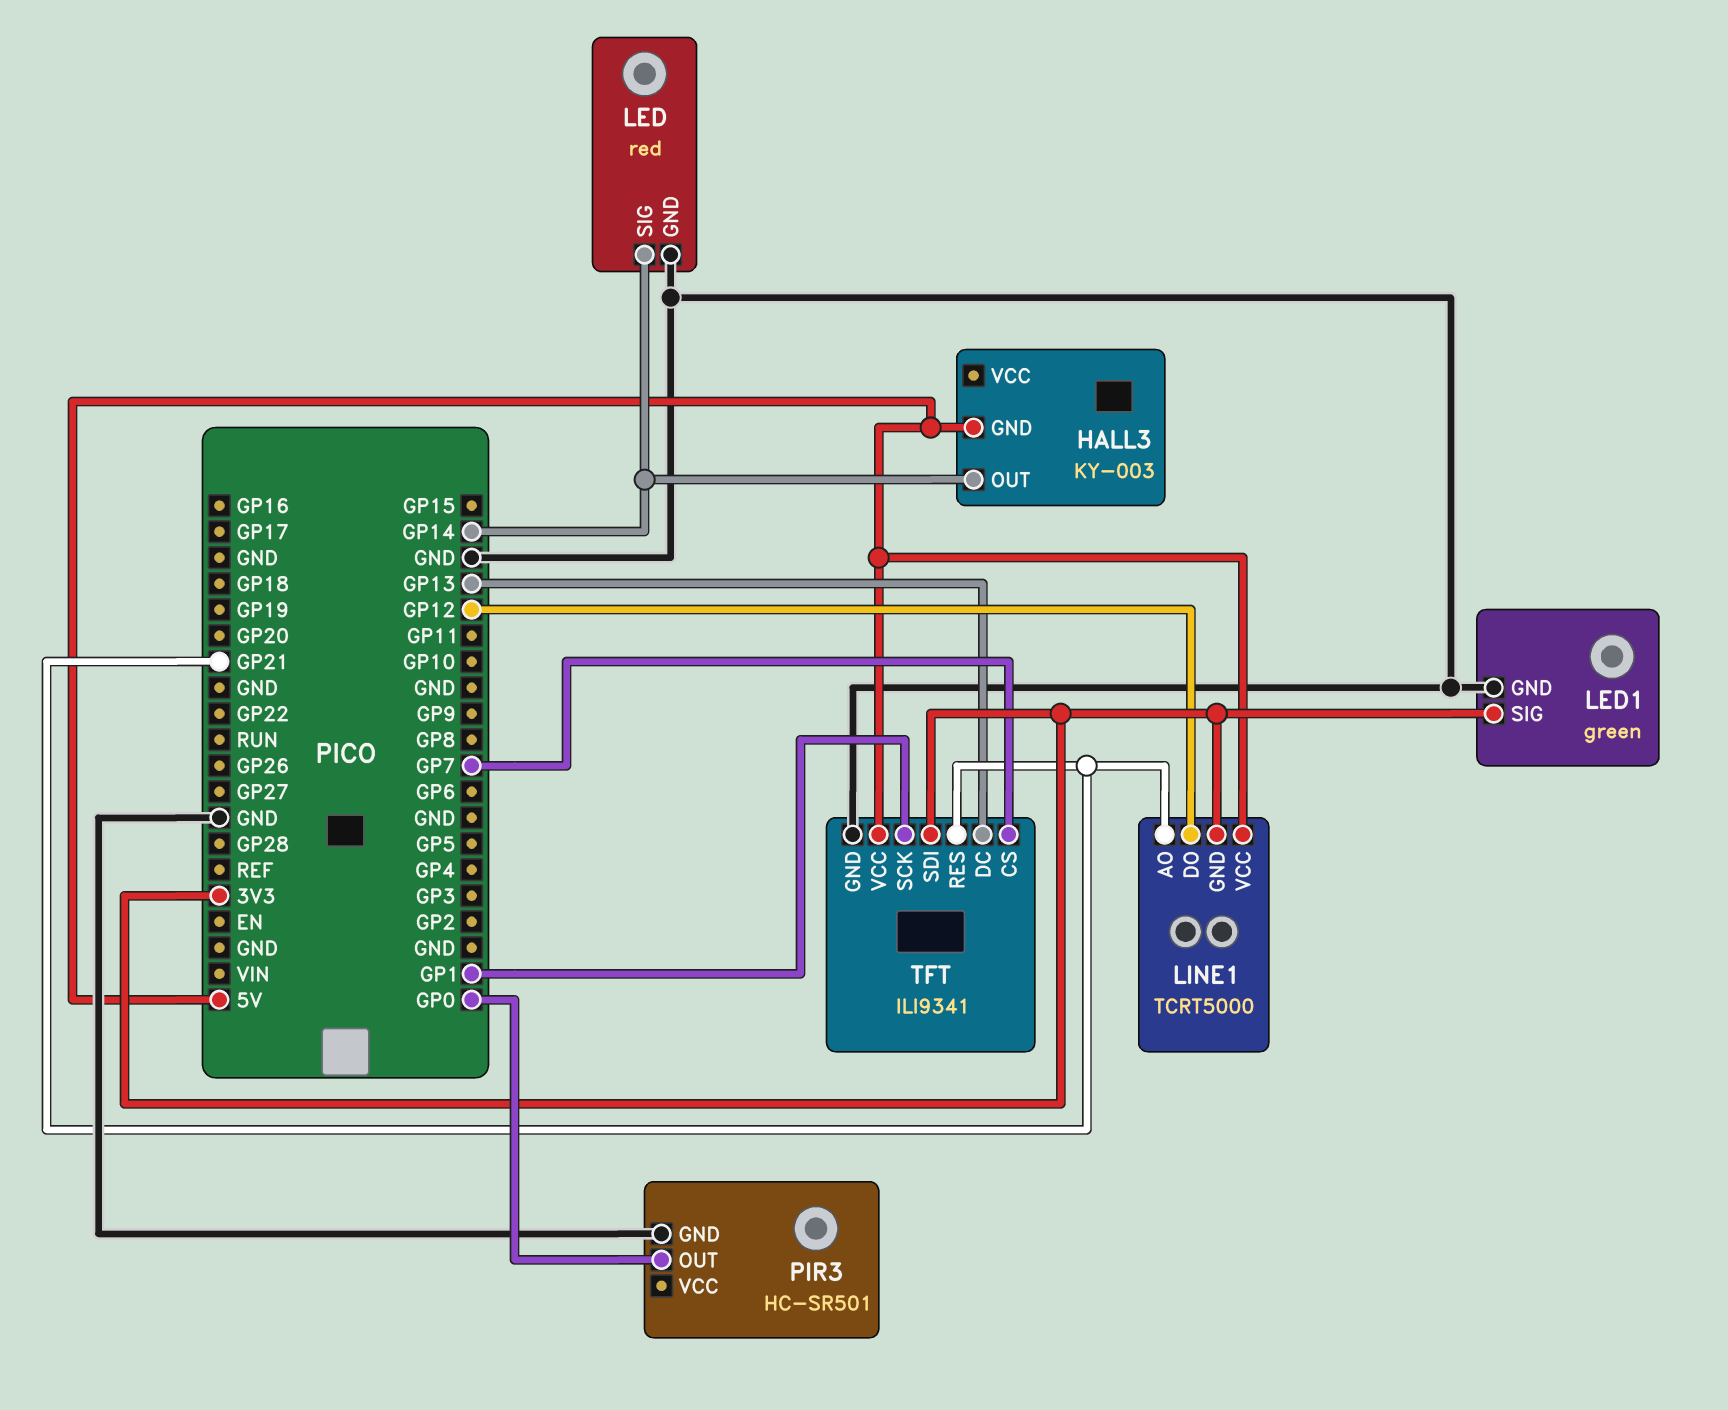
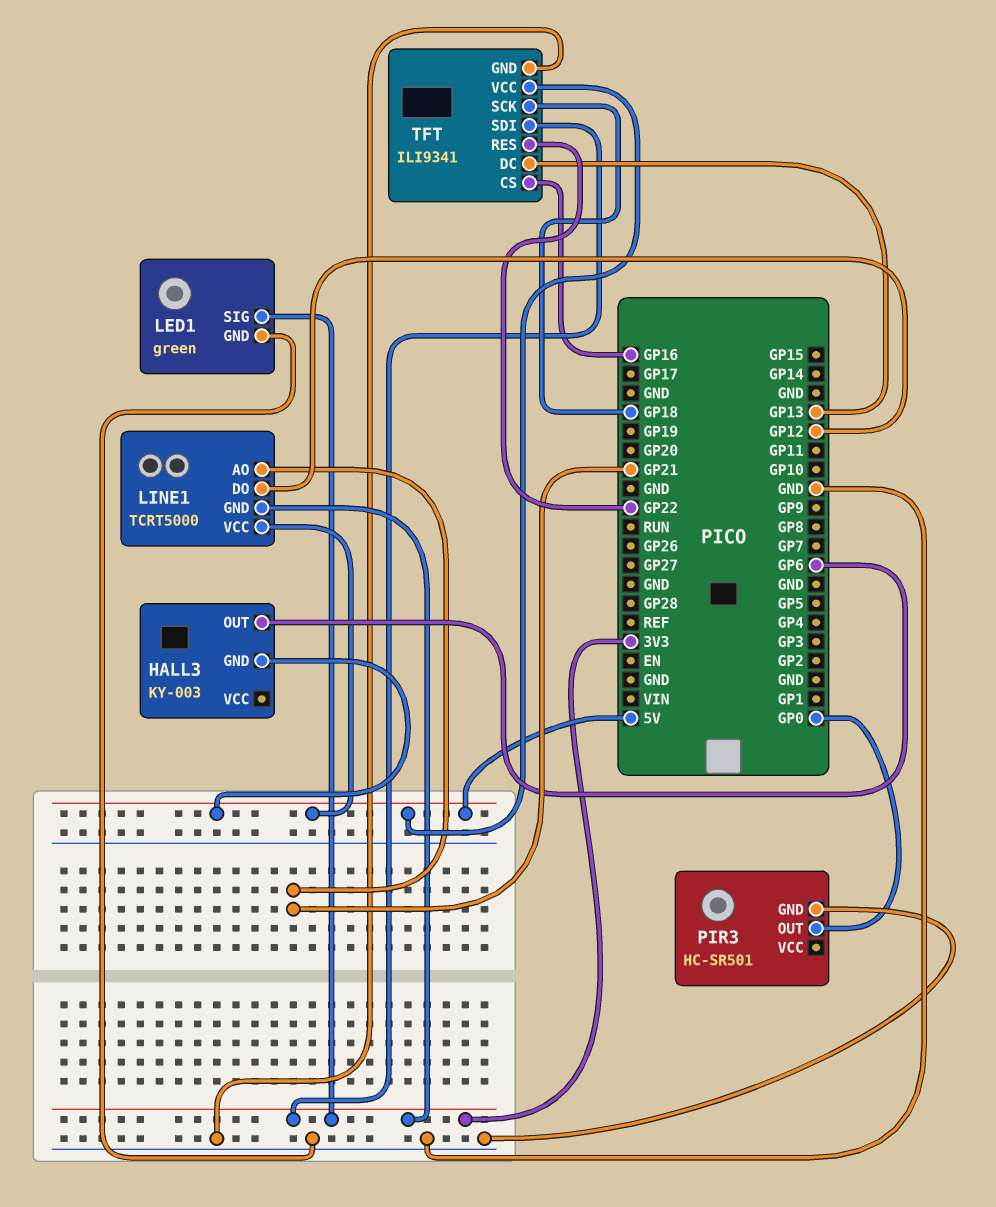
HALL3 pin OUT: GP14 -> GP6
LED: red -> none
LED pin GND: GND -> none
LED pin SIG: GP14 -> none
TFT pin CS: GP7 -> GP16
TFT pin RES: GP21 -> GP22
TFT pin SCK: GP1 -> GP18

